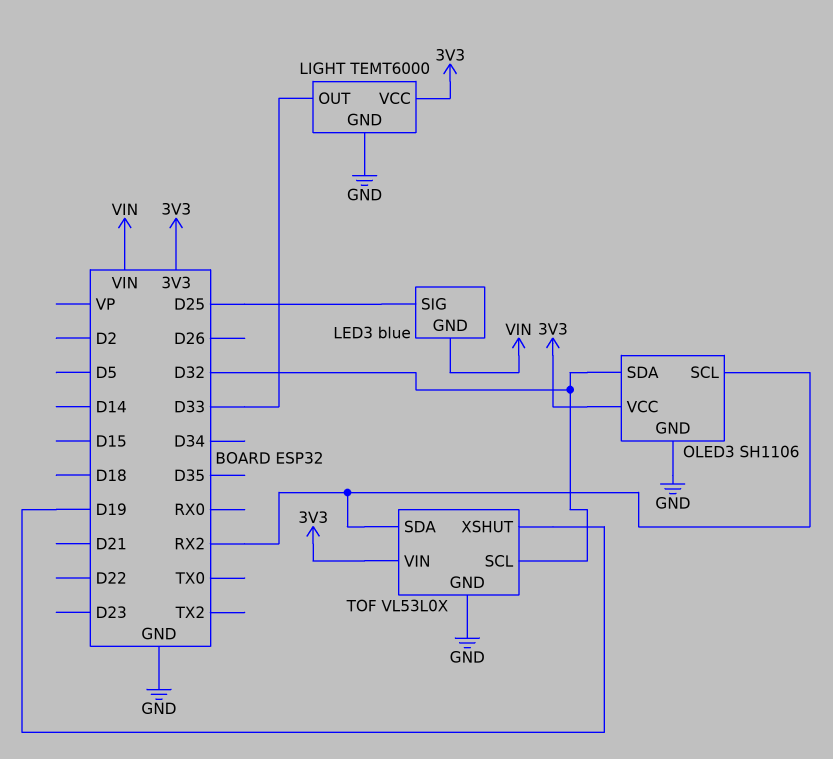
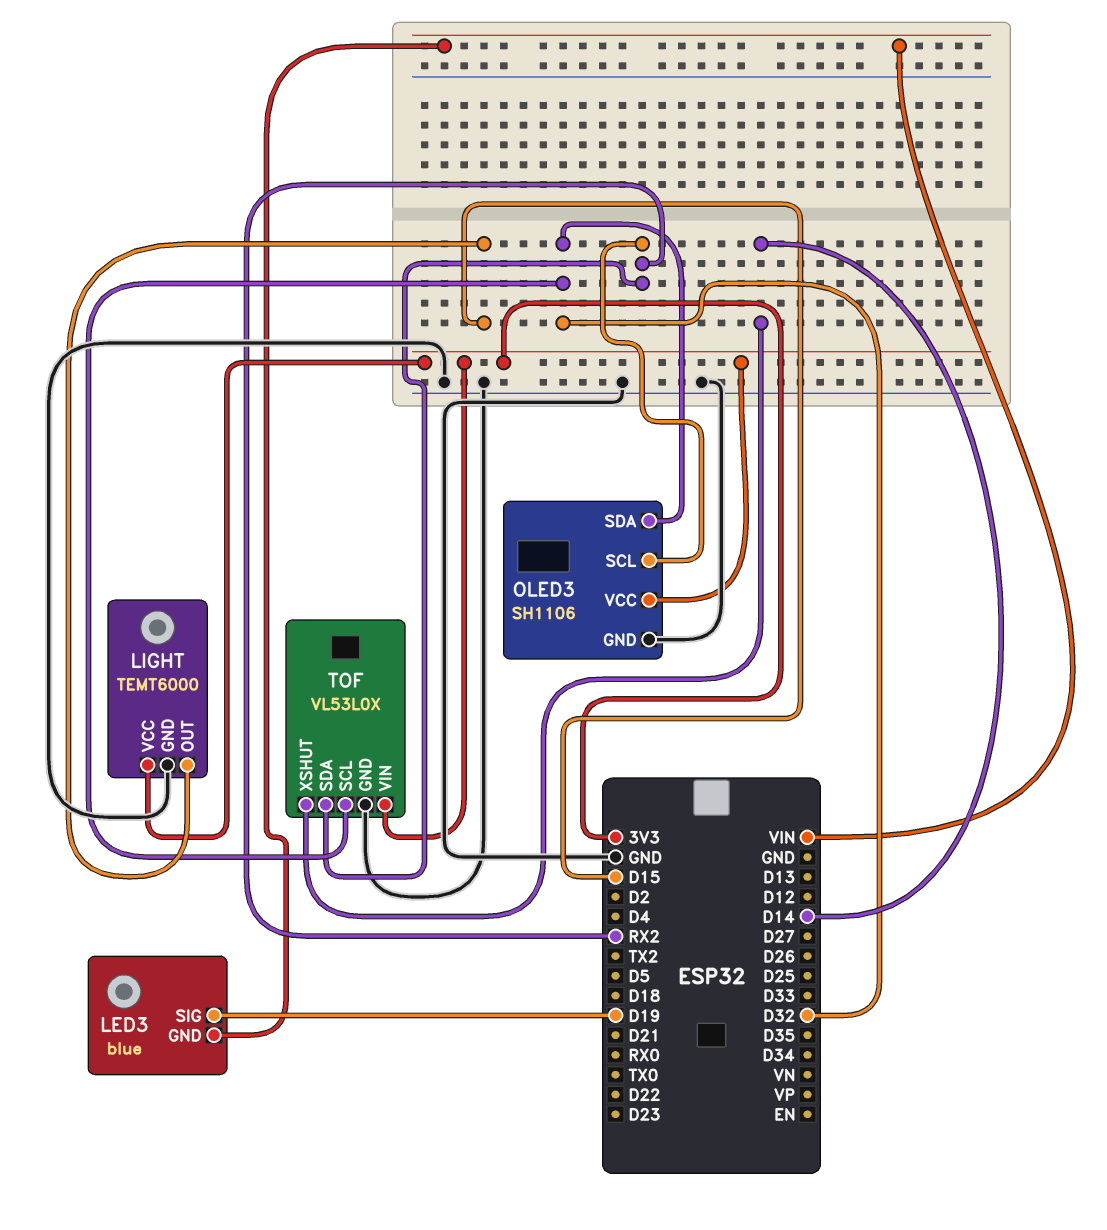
LED3 pin SIG: D25 -> D19
LIGHT pin OUT: D33 -> D15
TOF pin XSHUT: D19 -> D14

